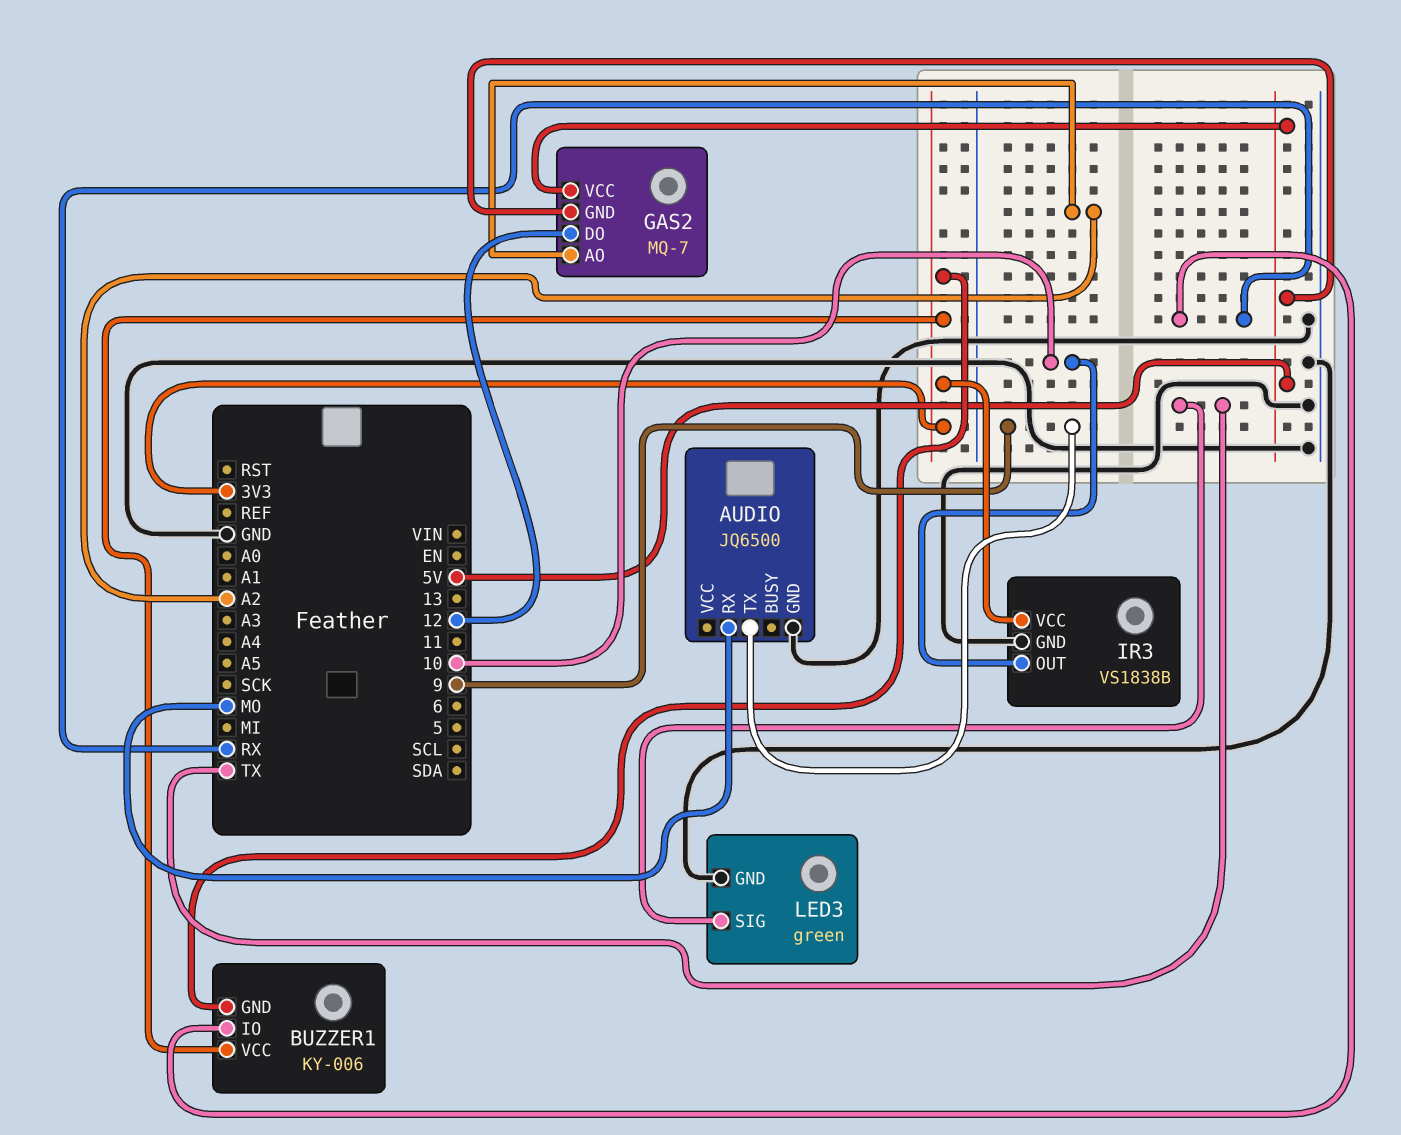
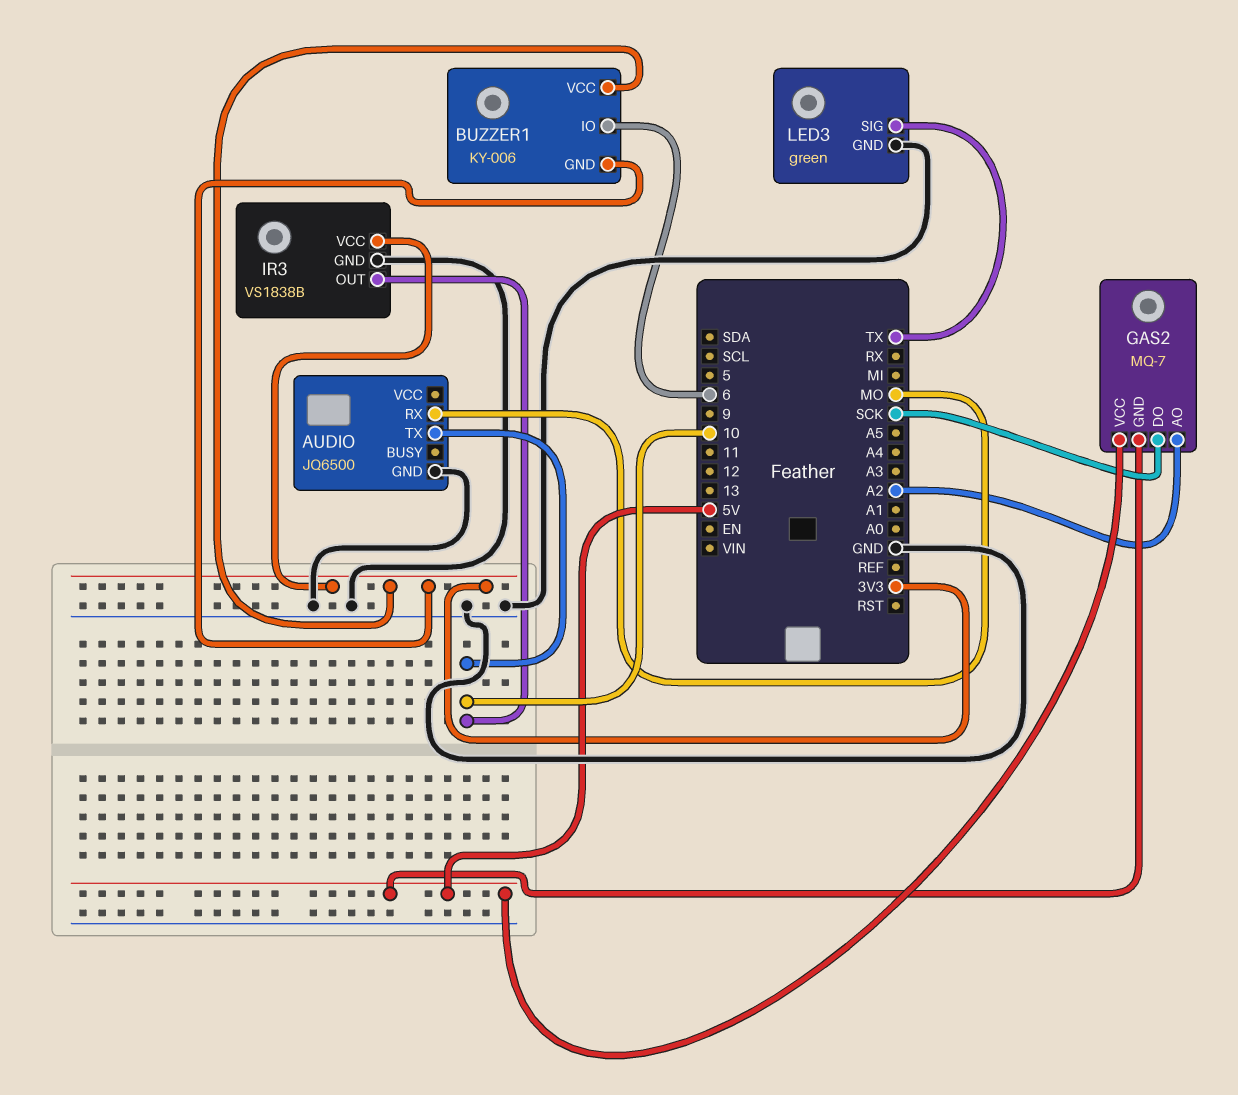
AUDIO pin TX: 9 -> 10
BUZZER1 pin IO: RX -> 6
GAS2 pin DO: 12 -> SCK

